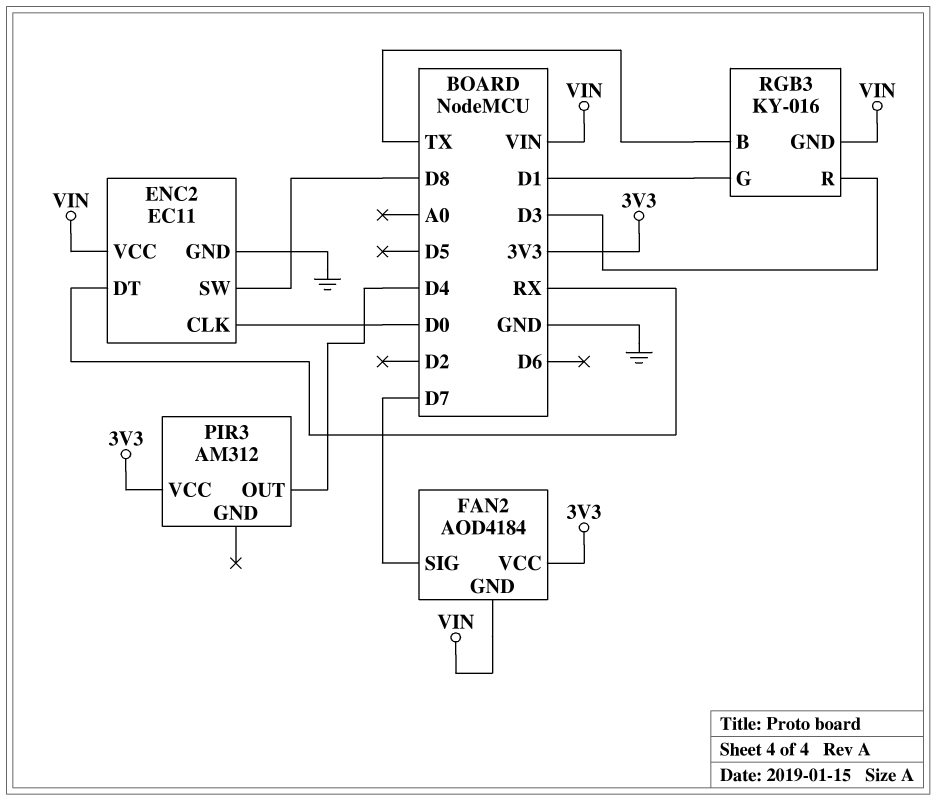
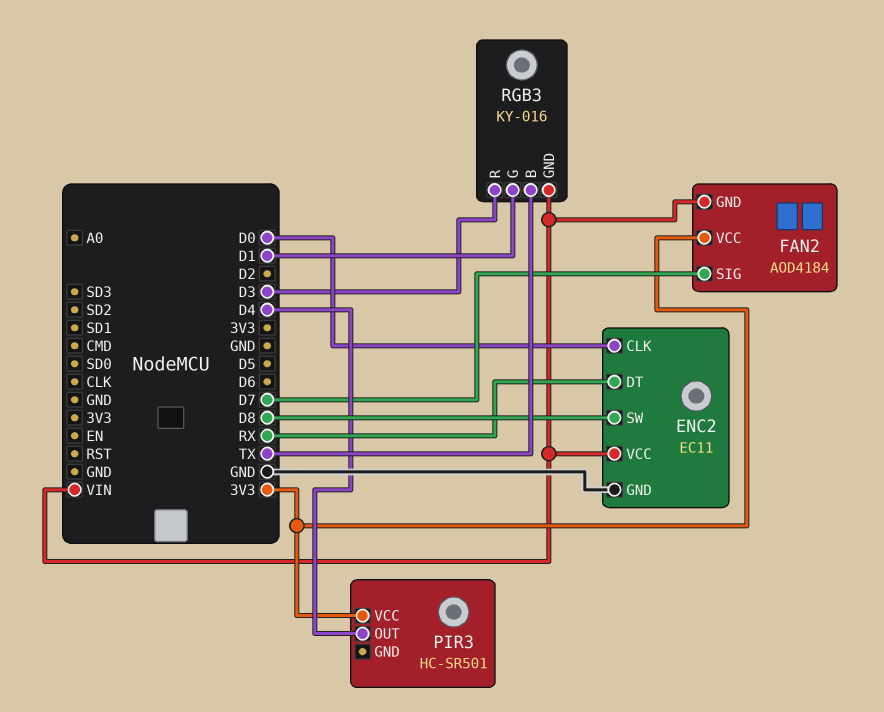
PIR3: AM312 -> HC-SR501

